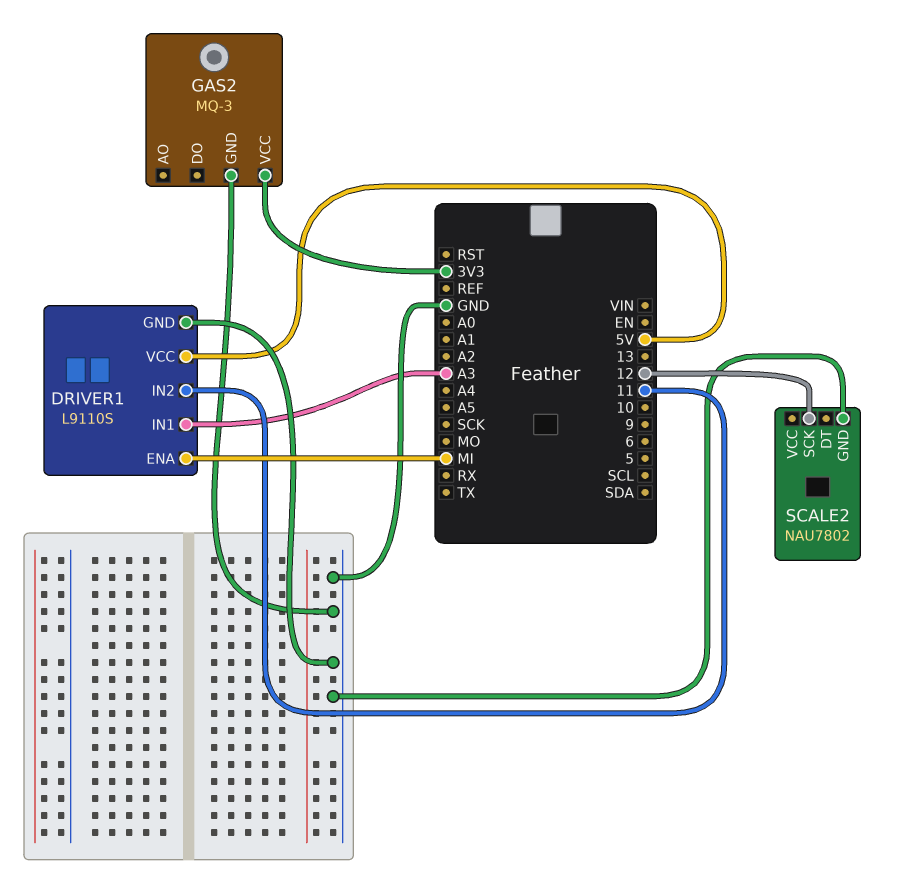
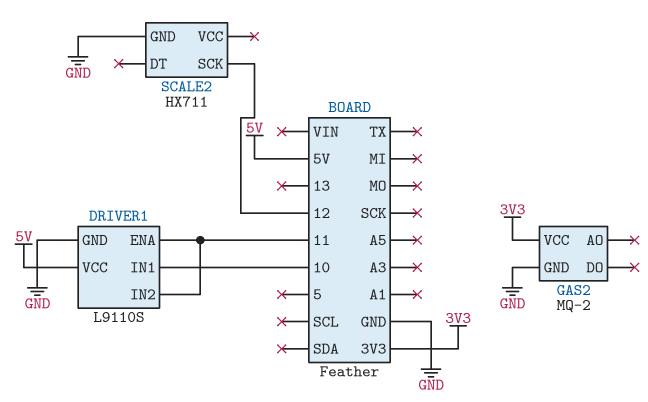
DRIVER1 pin ENA: MI -> 11
DRIVER1 pin IN1: A3 -> 10
GAS2: MQ-3 -> MQ-2
SCALE2: NAU7802 -> HX711

